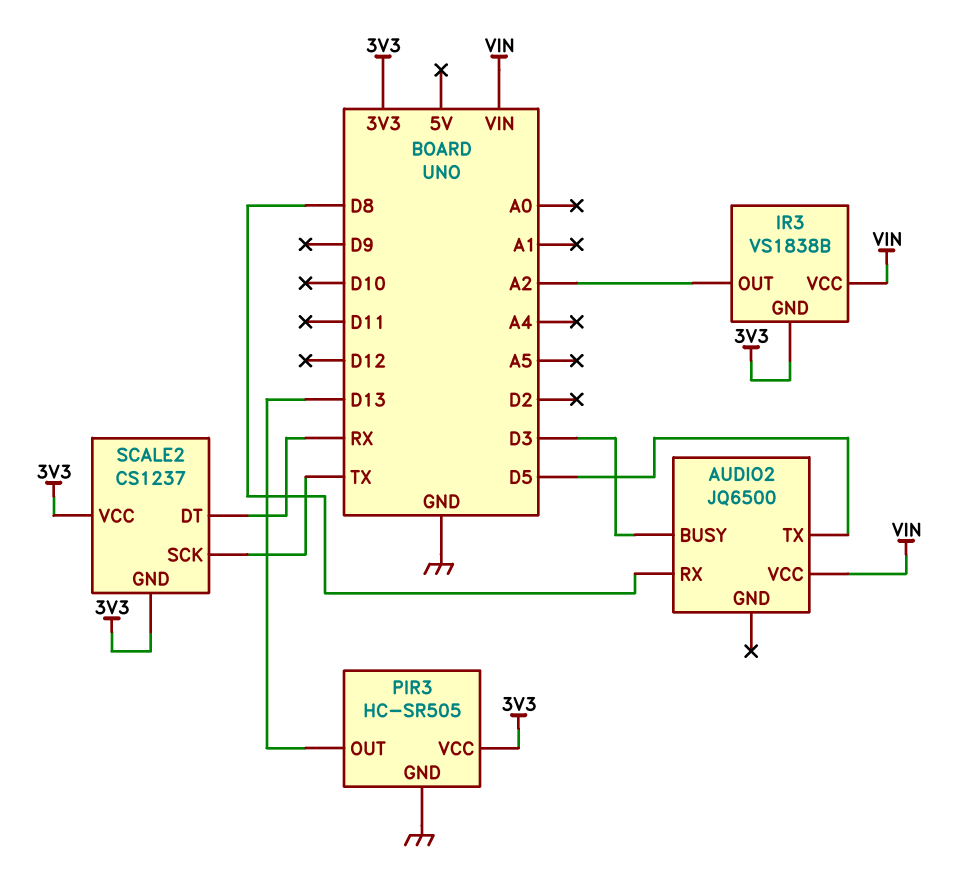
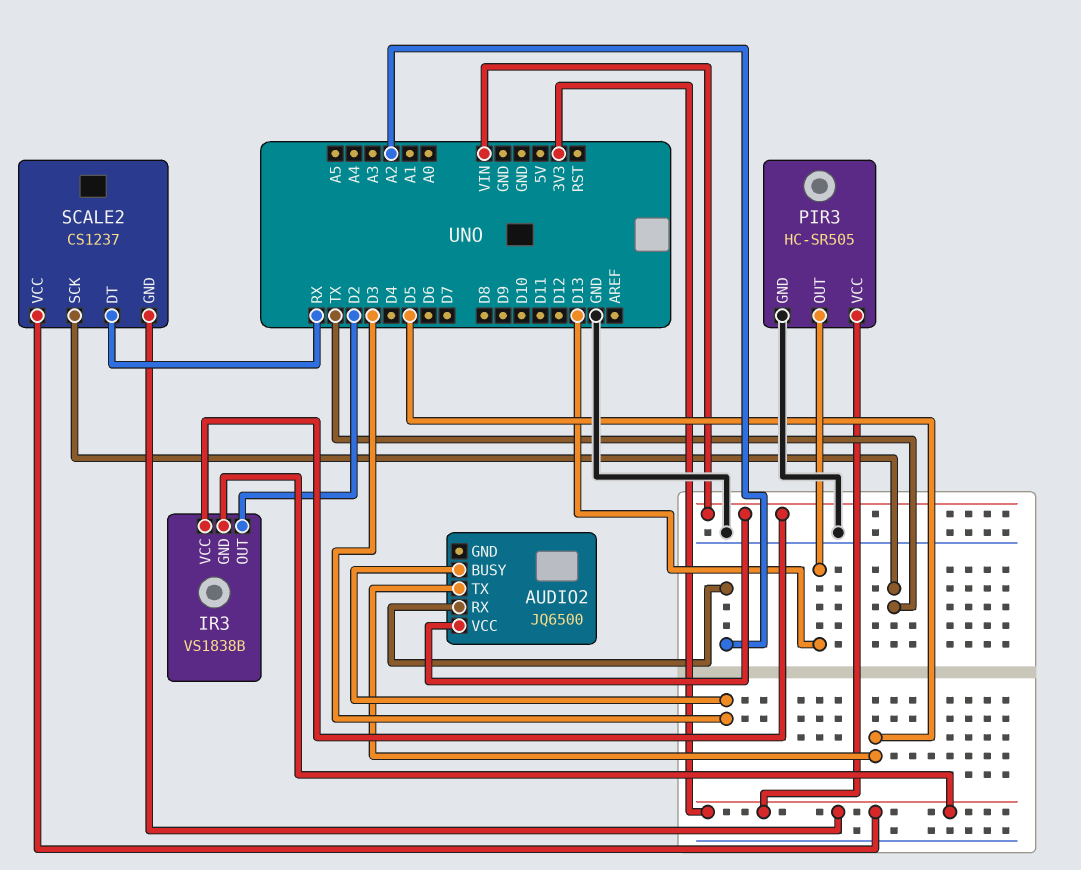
AUDIO2 pin RX: D8 -> A2
IR3 pin OUT: A2 -> D2

